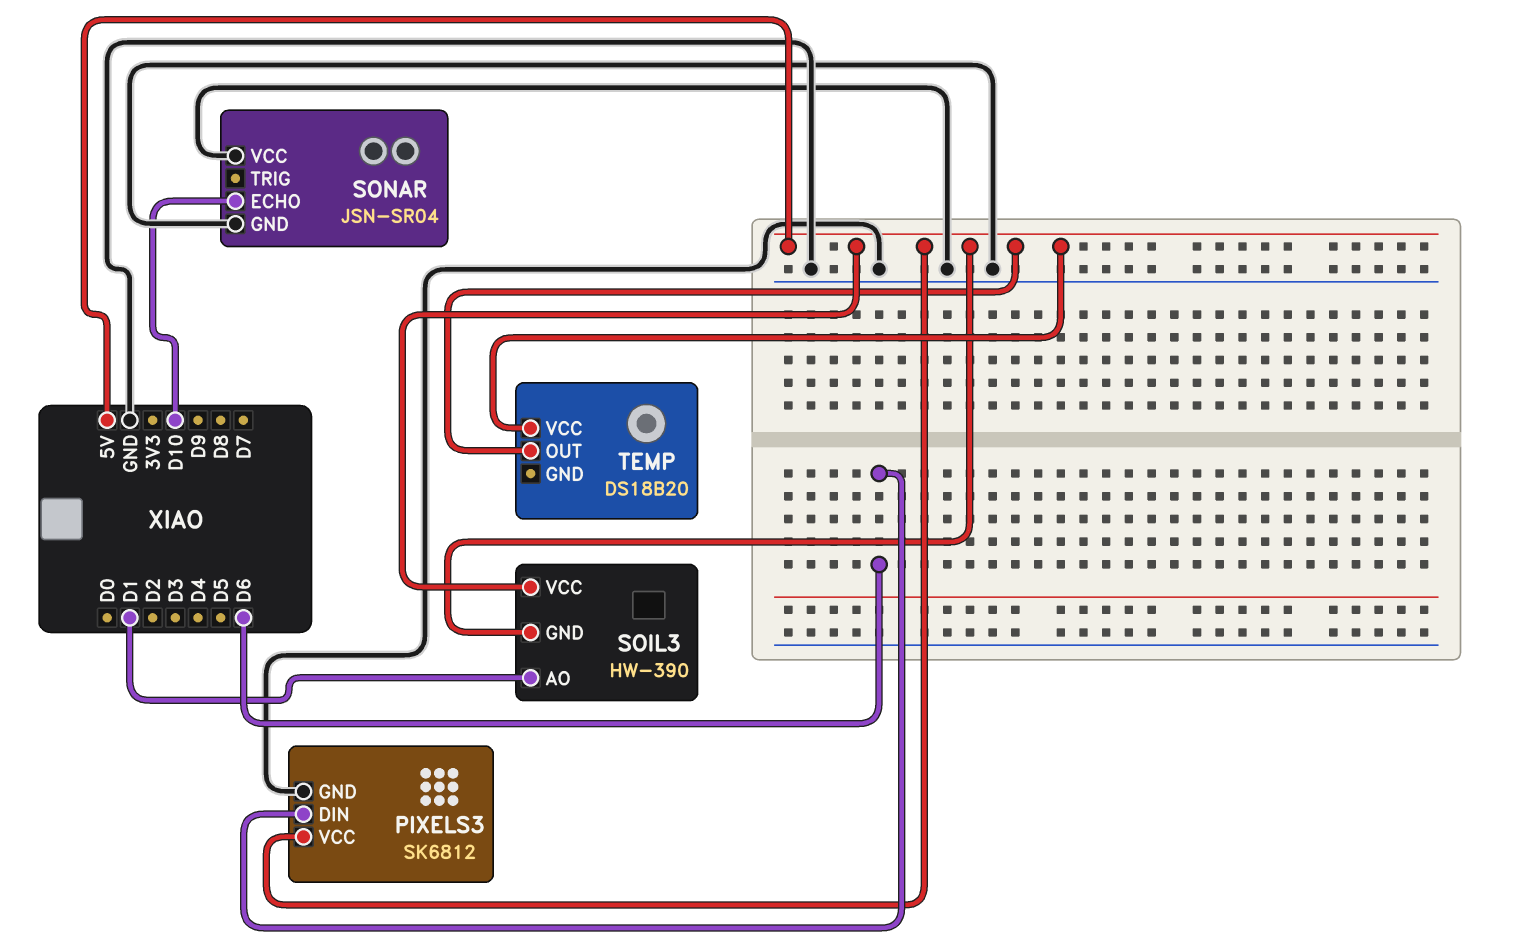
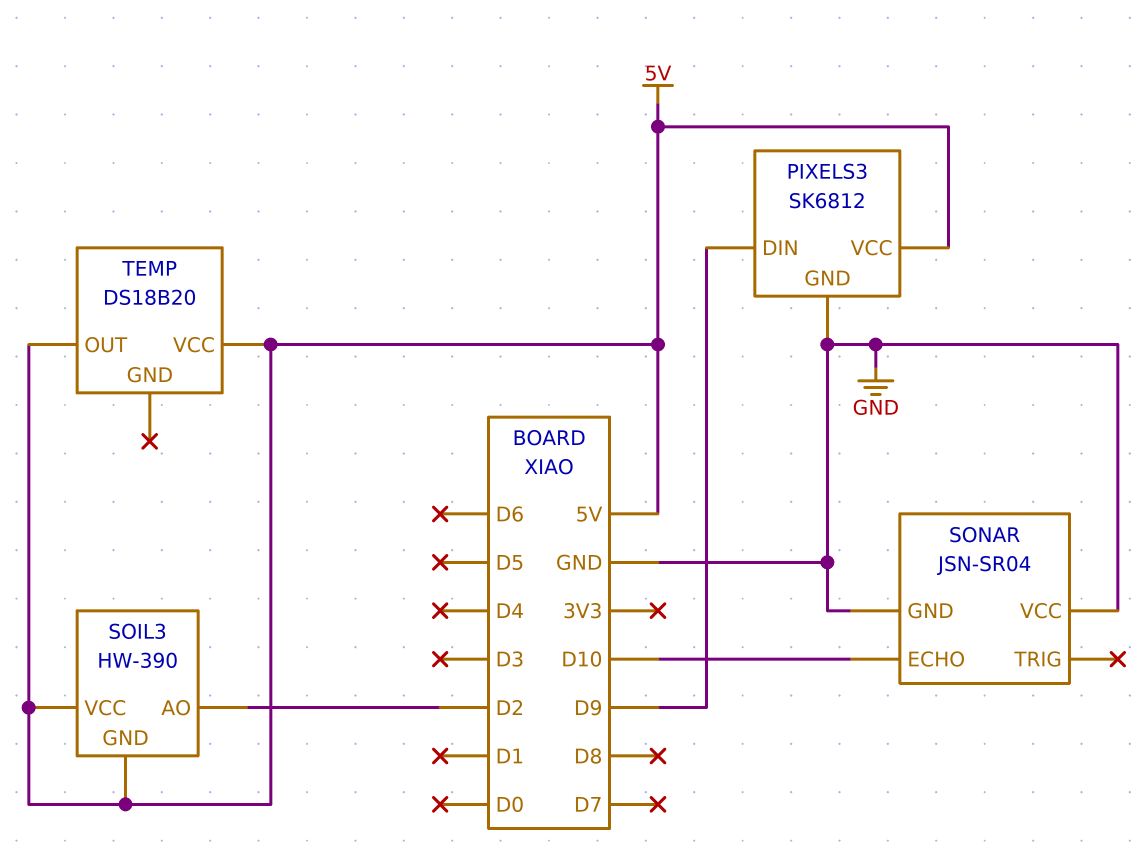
PIXELS3 pin DIN: D6 -> D9
SOIL3 pin AO: D1 -> D2

